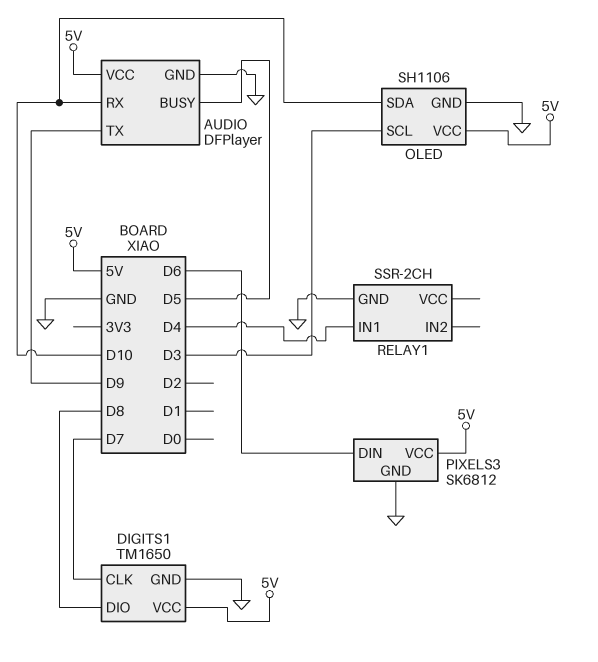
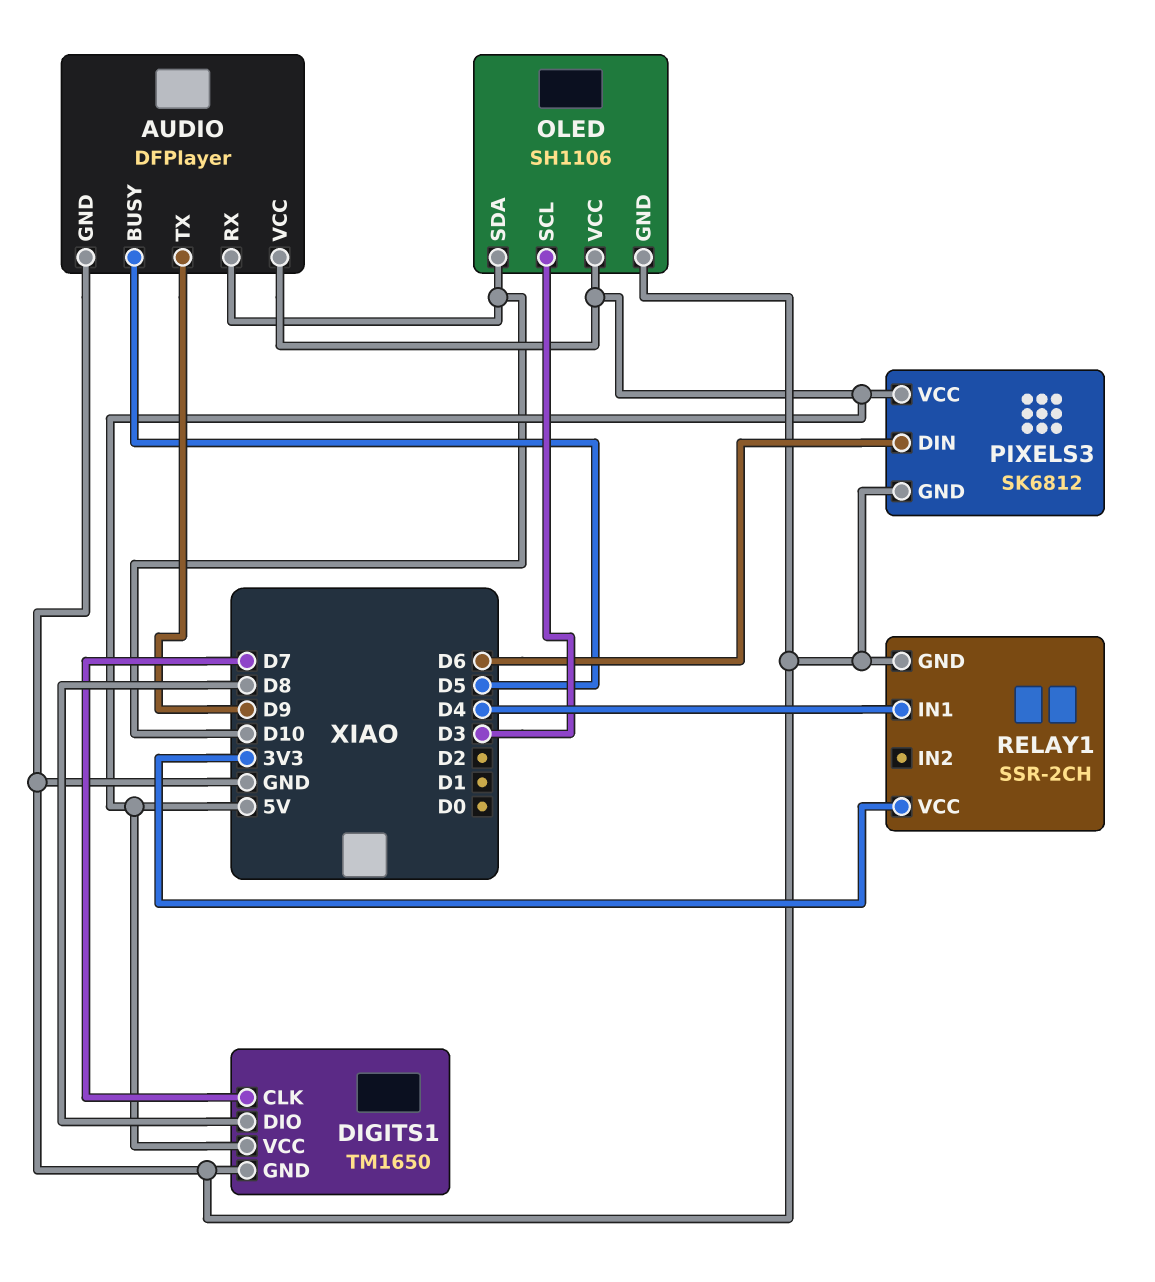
RELAY1 pin VCC: none -> 3V3

